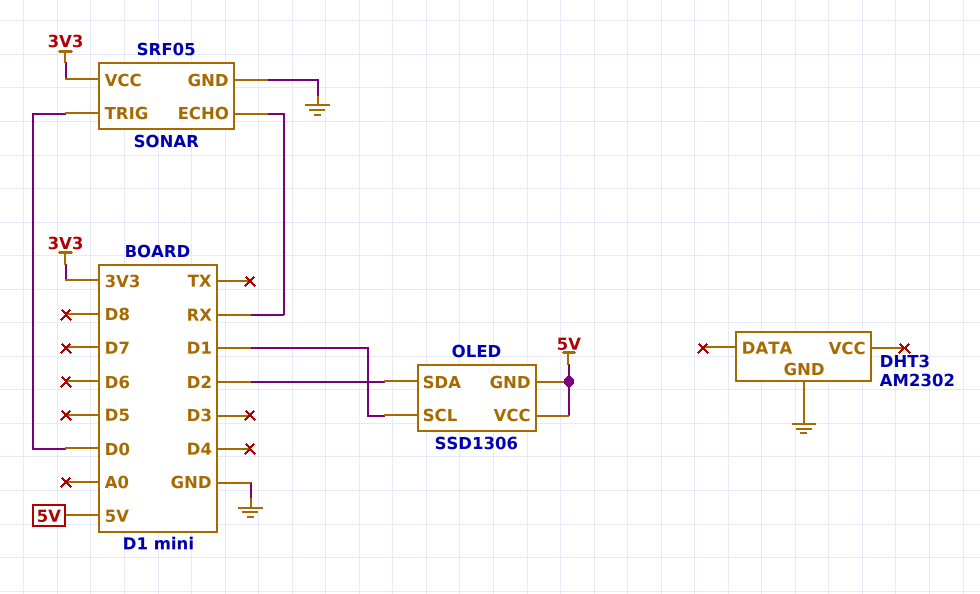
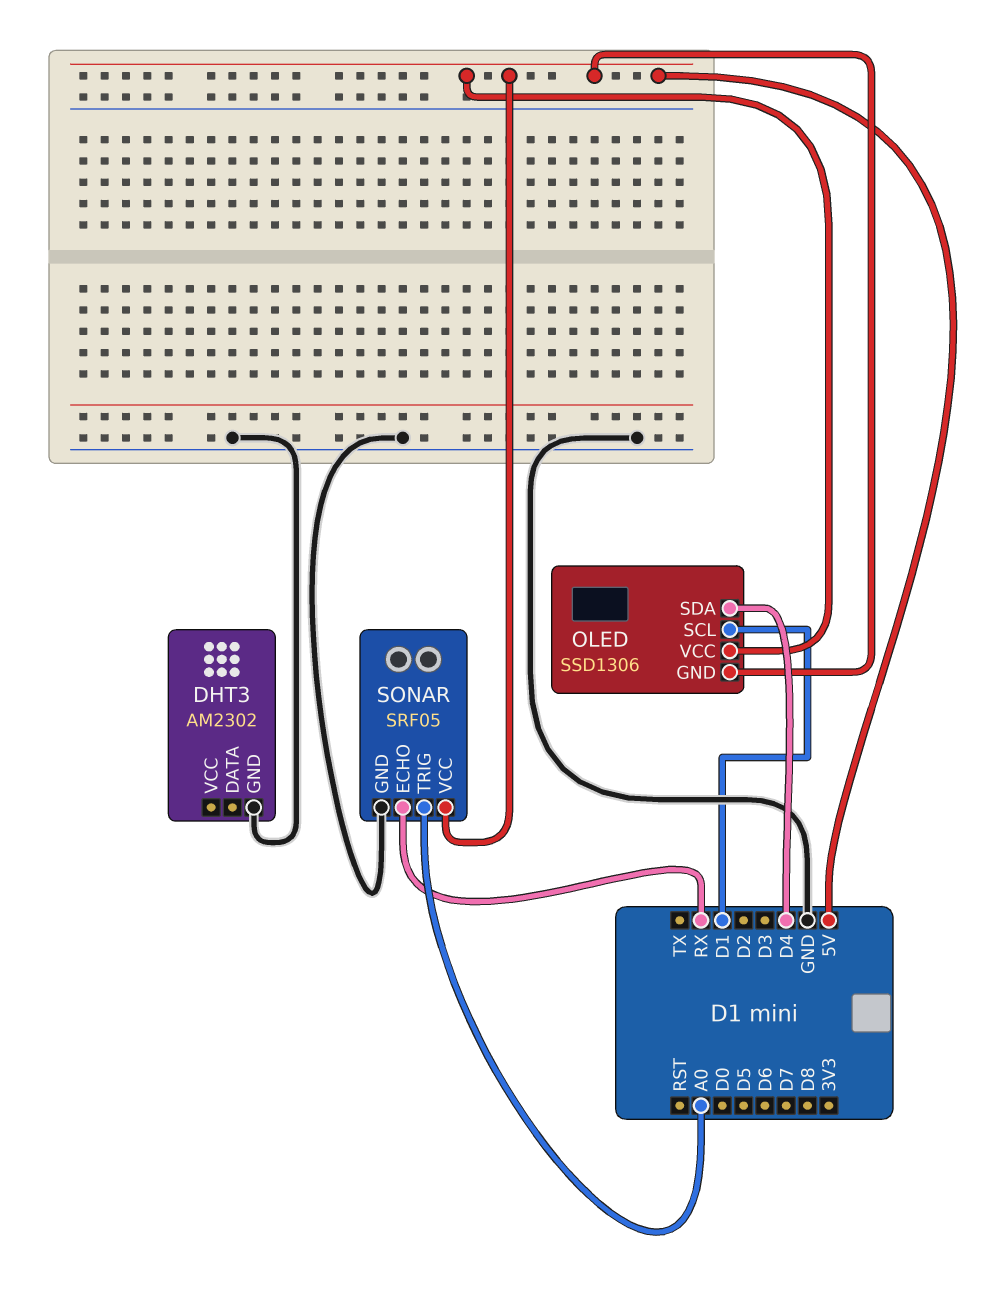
OLED pin SDA: D2 -> D4
SONAR pin TRIG: D0 -> A0
SONAR pin VCC: 3V3 -> 5V

